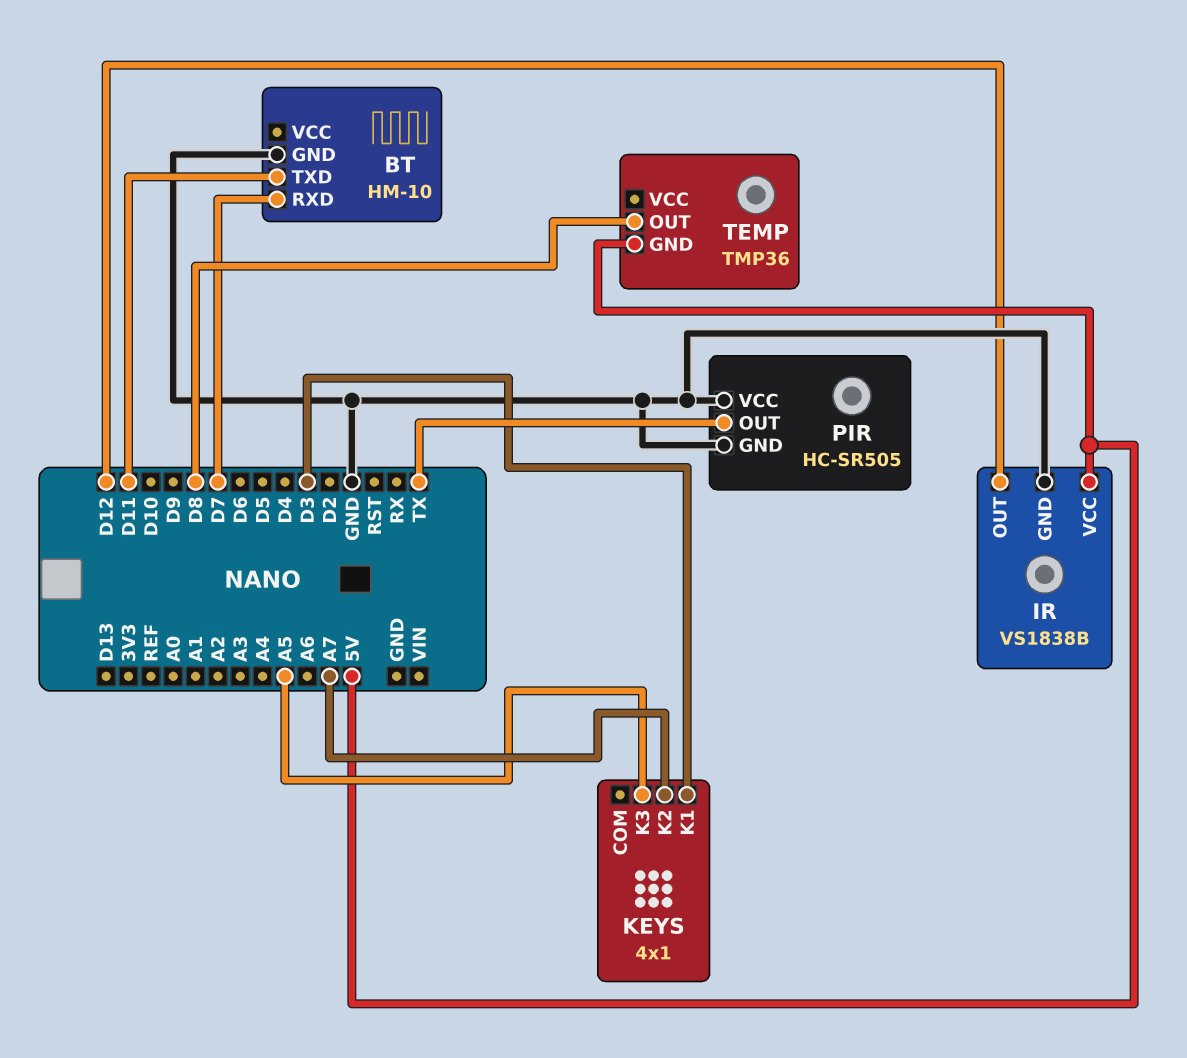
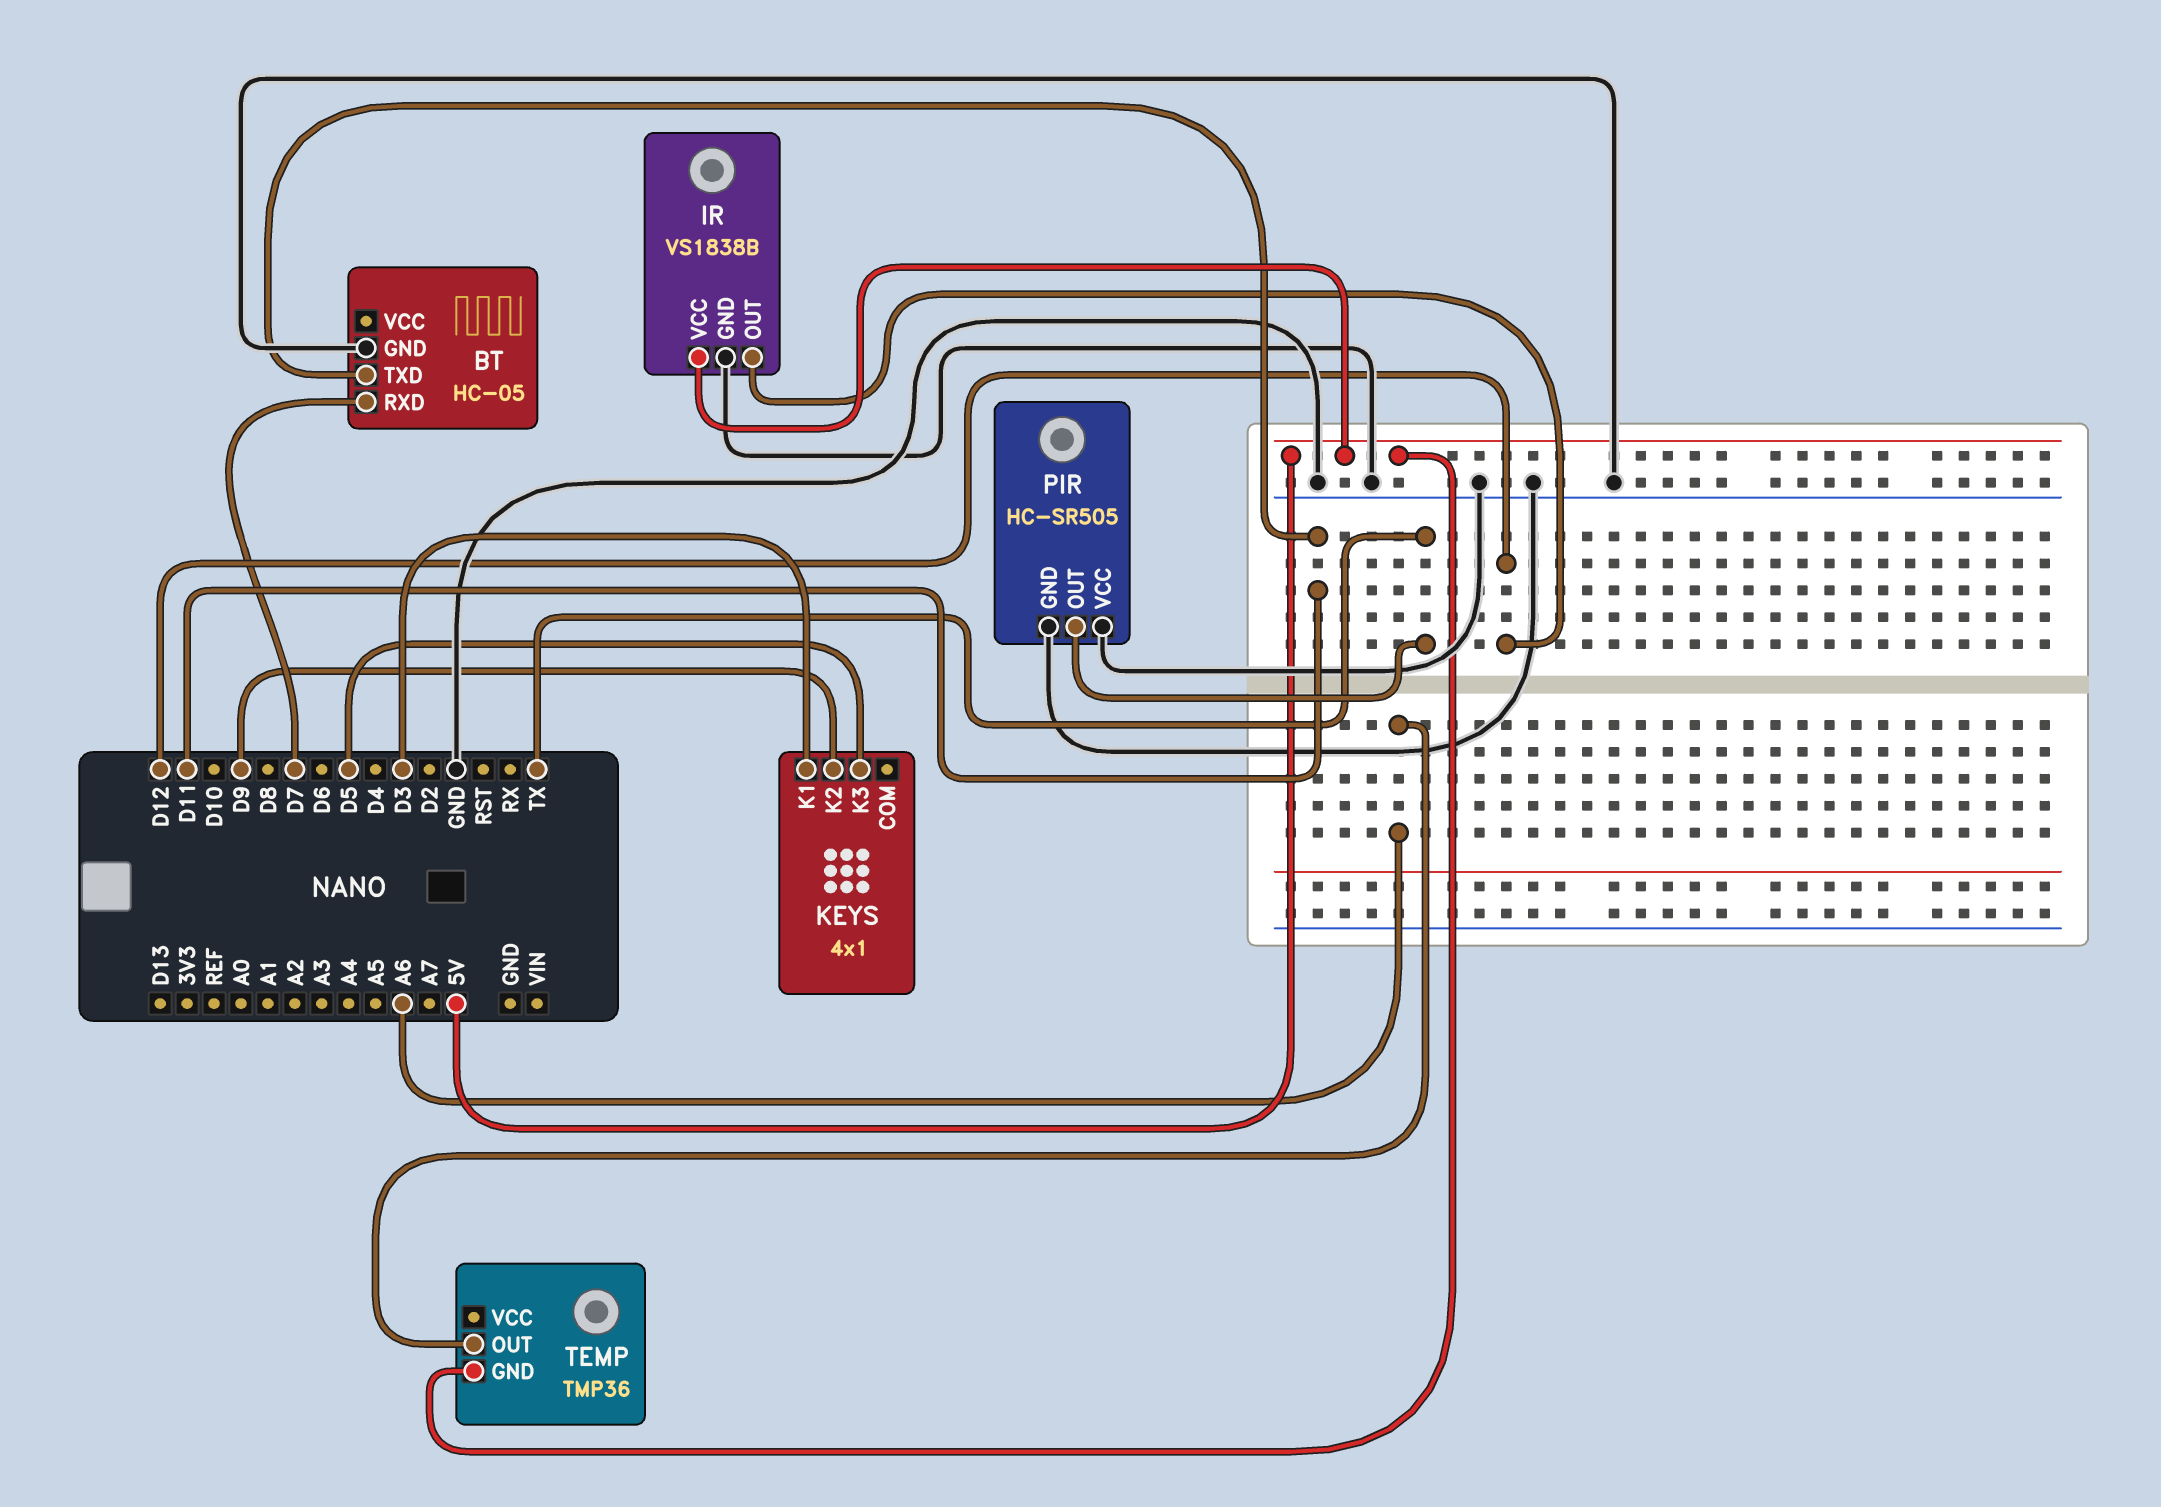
BT: HM-10 -> HC-05
KEYS pin K2: A7 -> D9
KEYS pin K3: A5 -> D5
TEMP pin OUT: D8 -> A6

